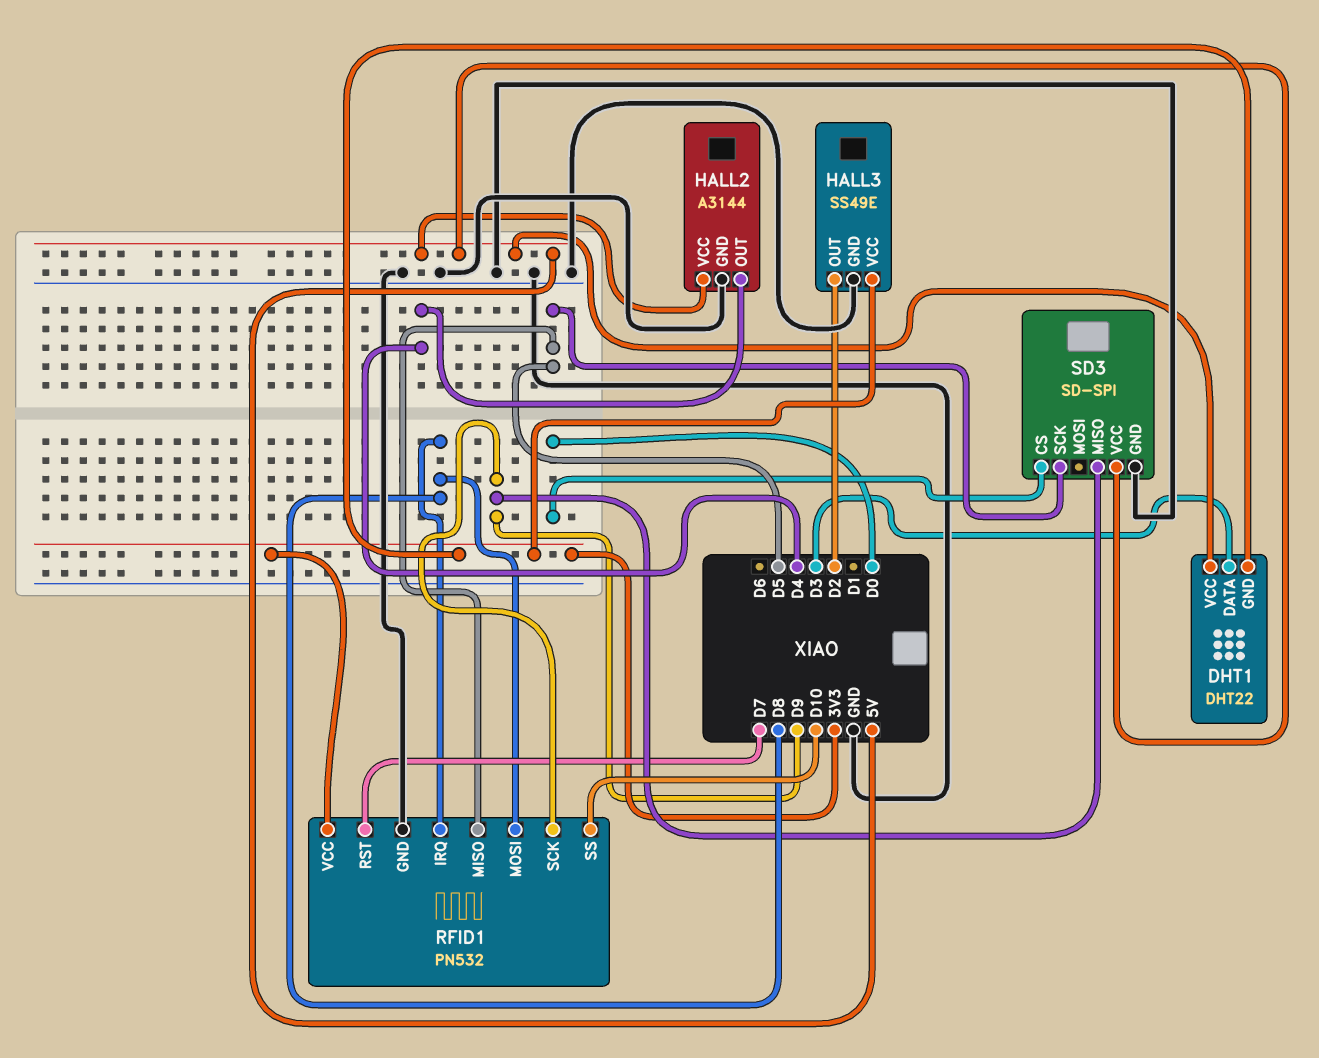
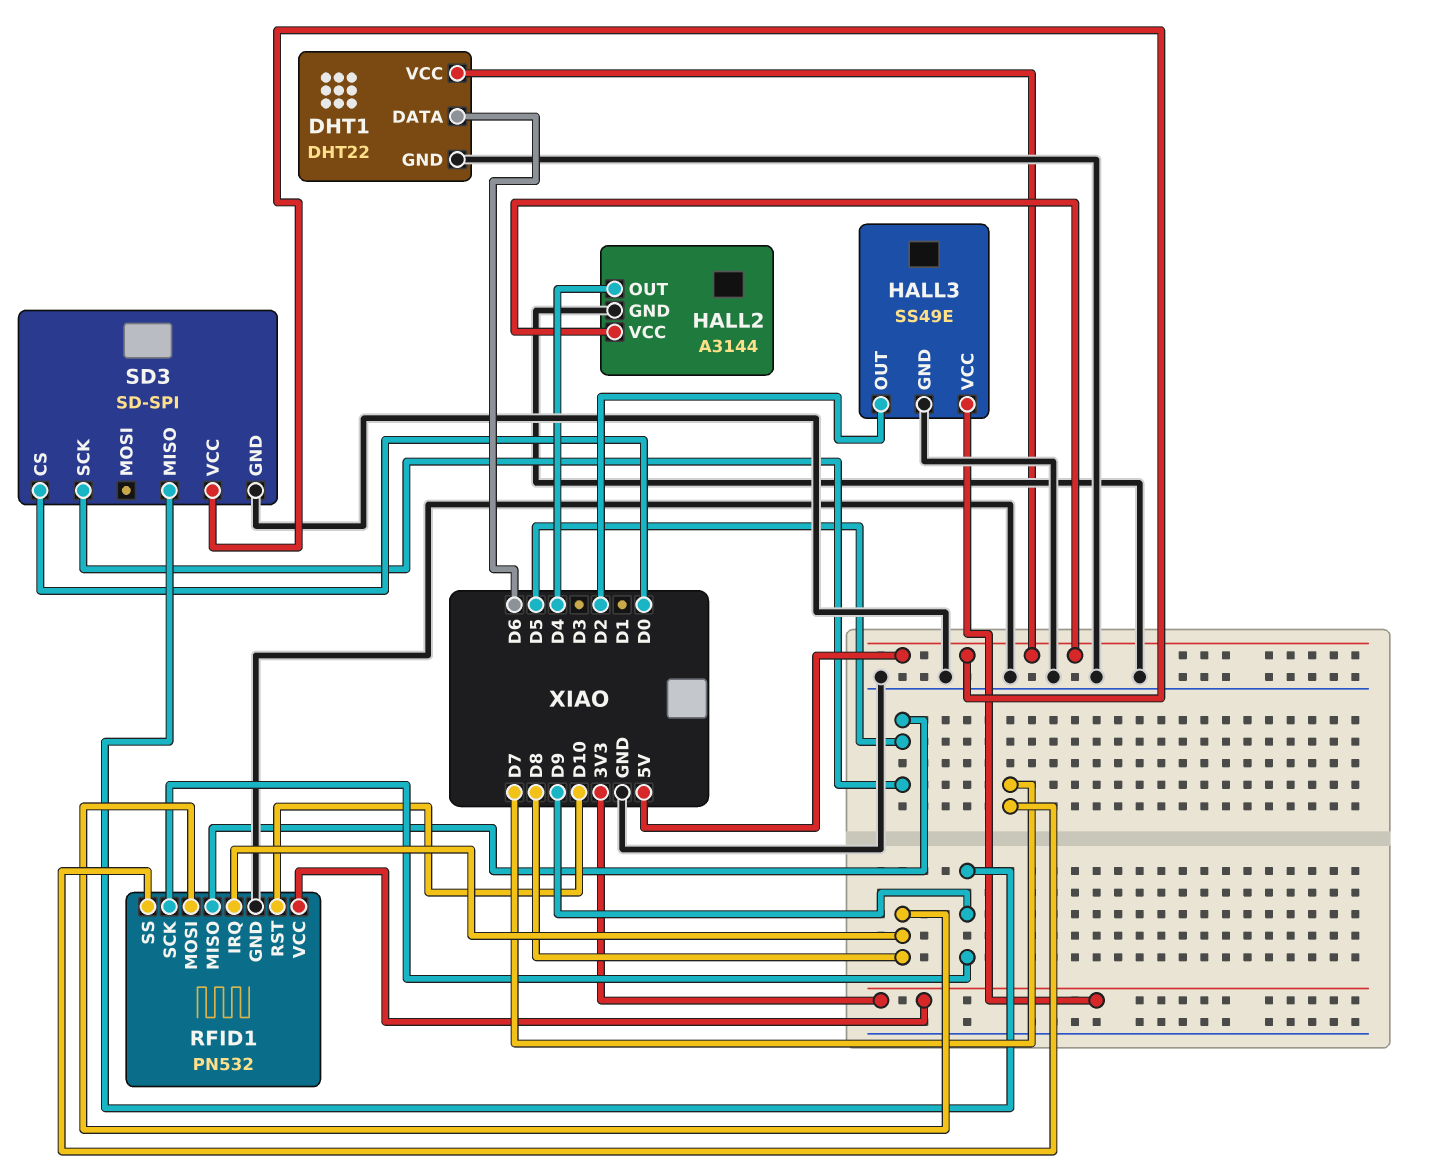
DHT1 pin DATA: D3 -> D6
DHT1 pin GND: 3V3 -> GND
RFID1 pin RST: D7 -> D10
RFID1 pin SS: D10 -> D7

